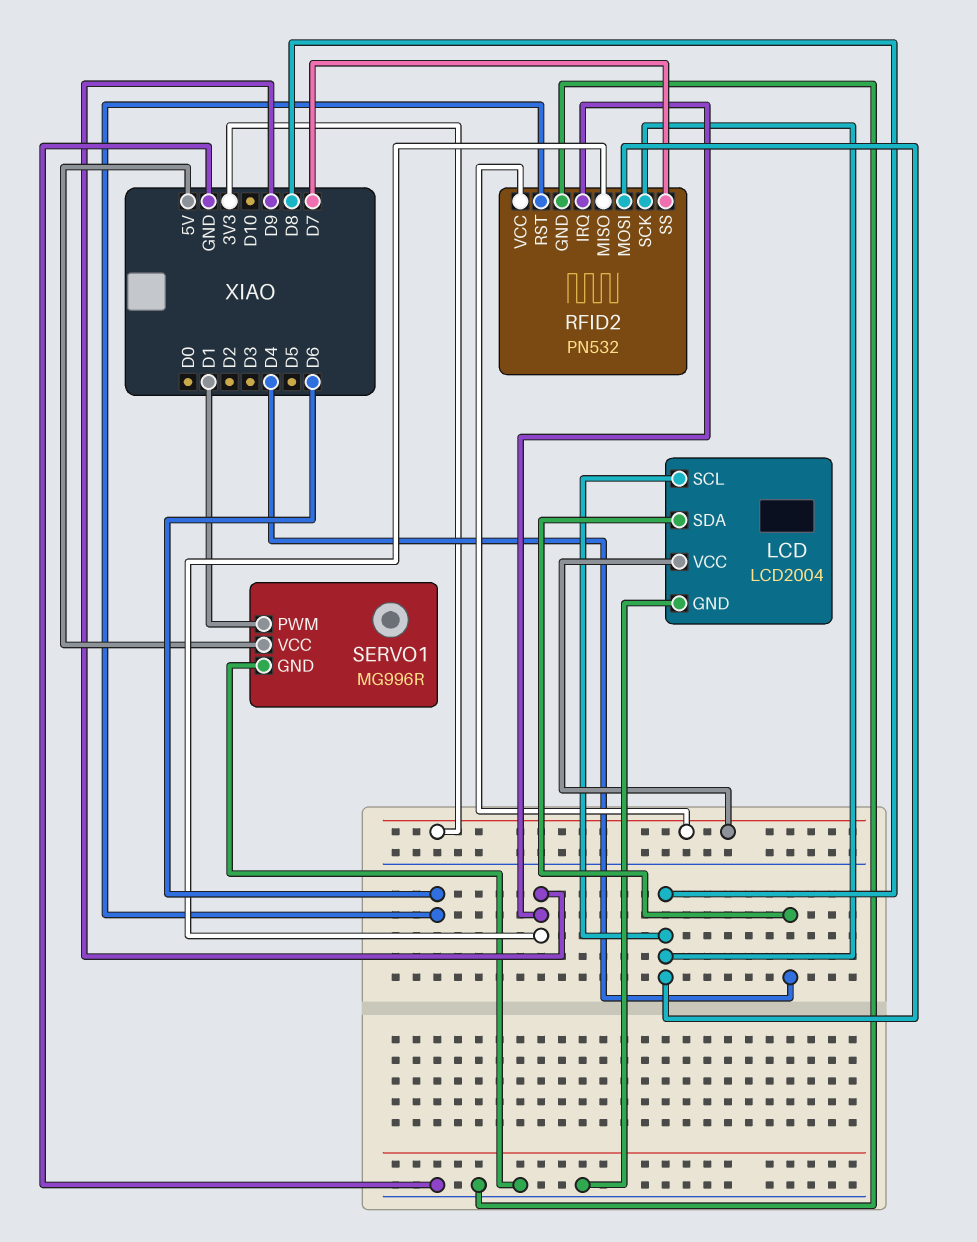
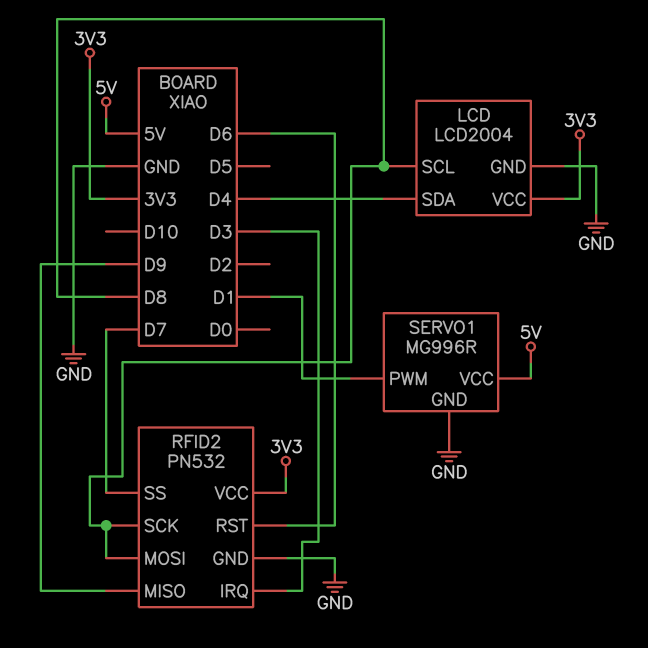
RFID2 pin IRQ: D9 -> D3

